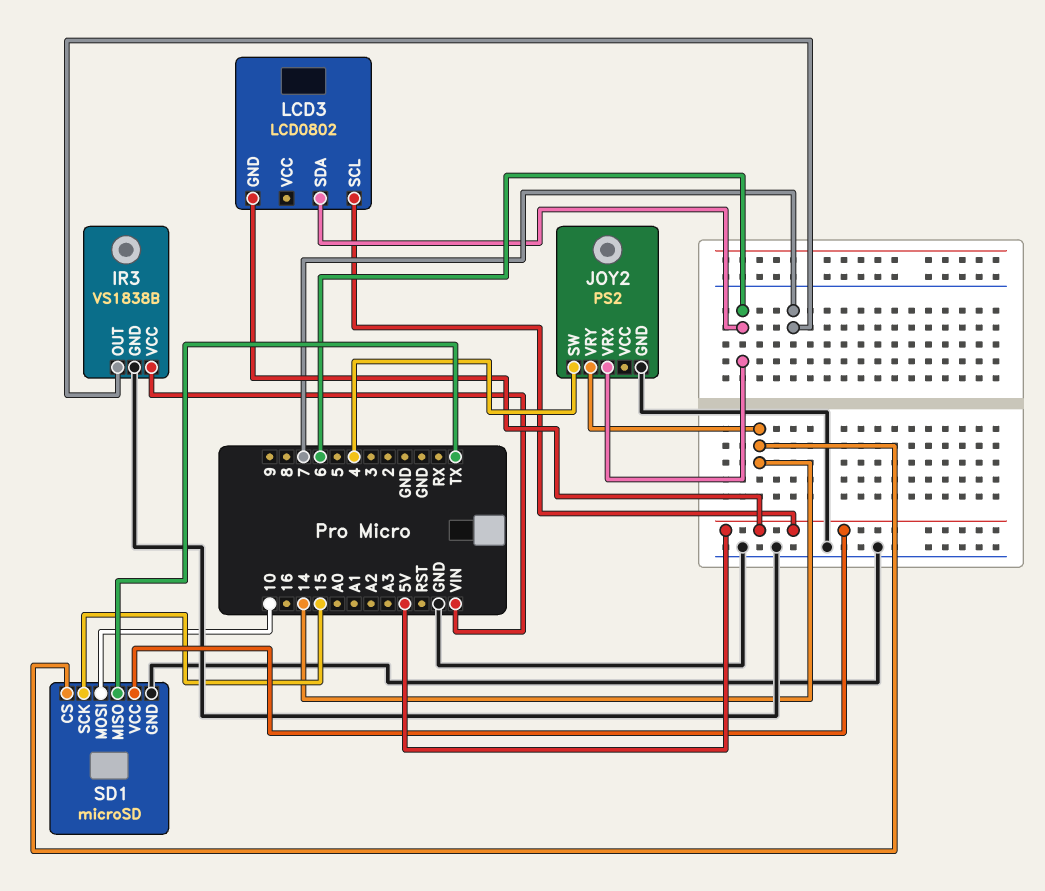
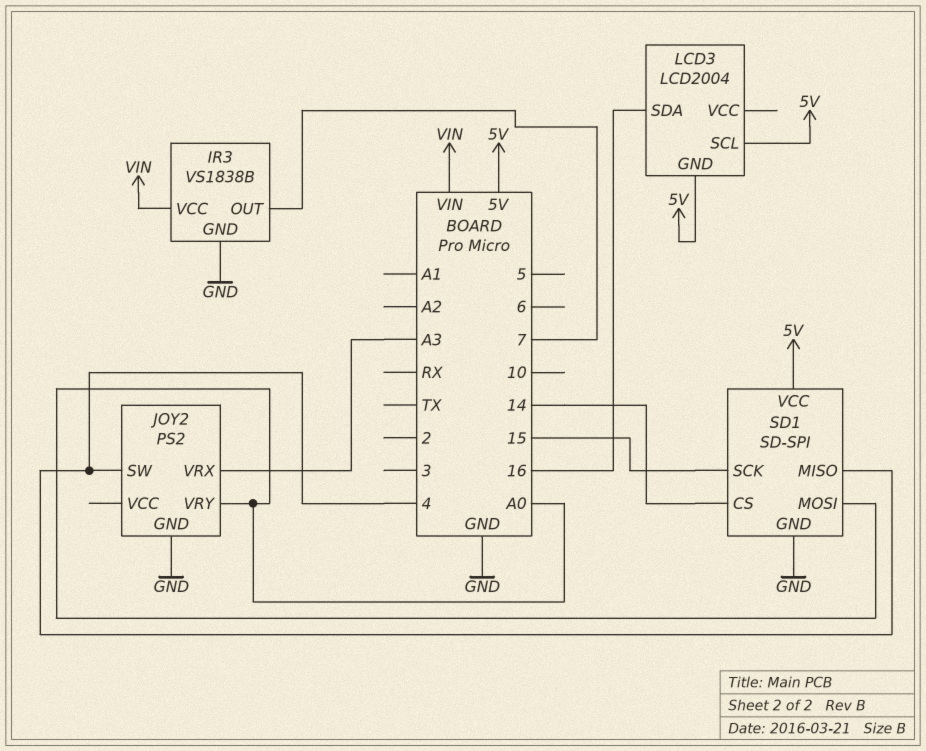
JOY2 pin VRX: 6 -> A3
JOY2 pin VRY: 14 -> A0
LCD3: LCD0802 -> LCD2004
LCD3 pin SDA: 6 -> 16
SD1: microSD -> SD-SPI
SD1 pin MISO: TX -> 4
SD1 pin MOSI: 10 -> A0

